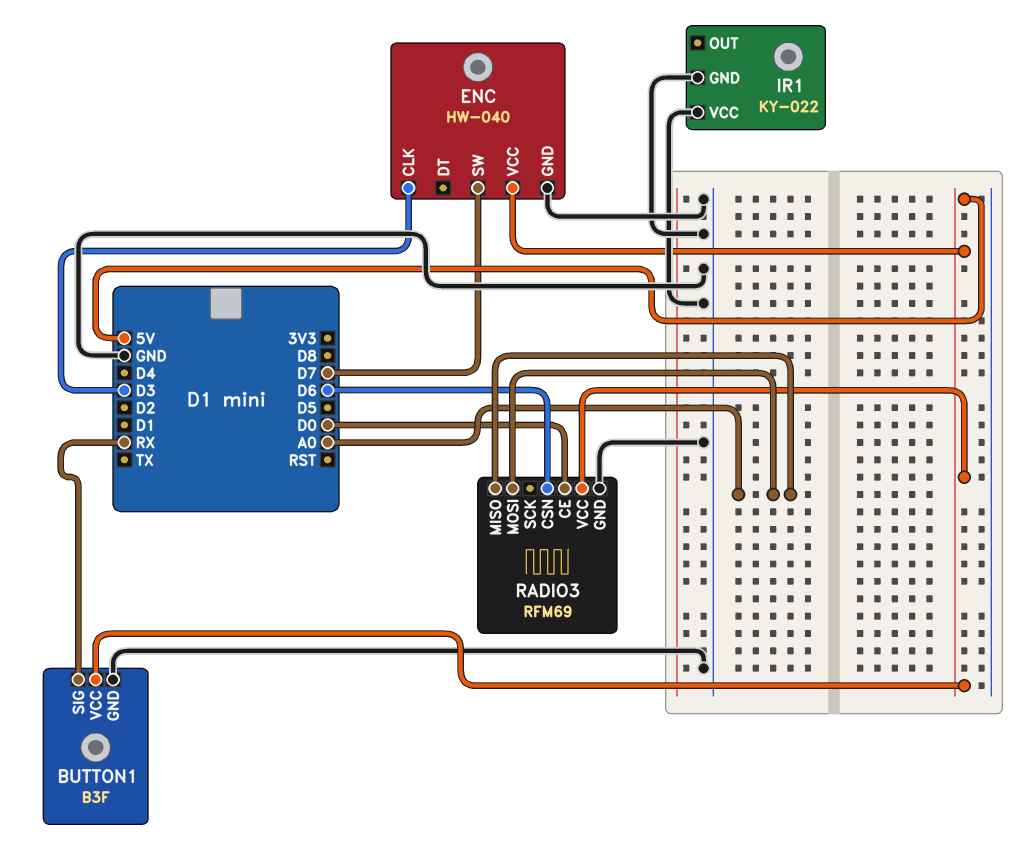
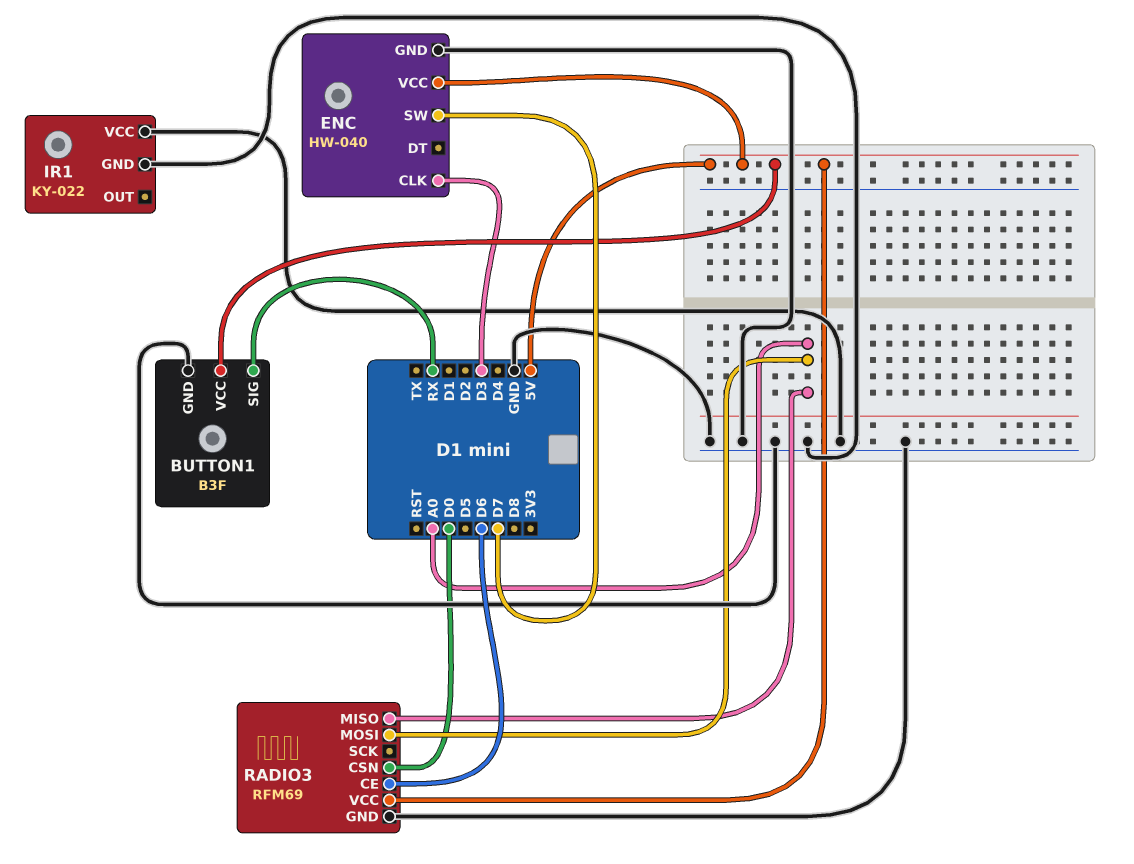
RADIO3 pin CE: D0 -> D6
RADIO3 pin CSN: D6 -> D0

